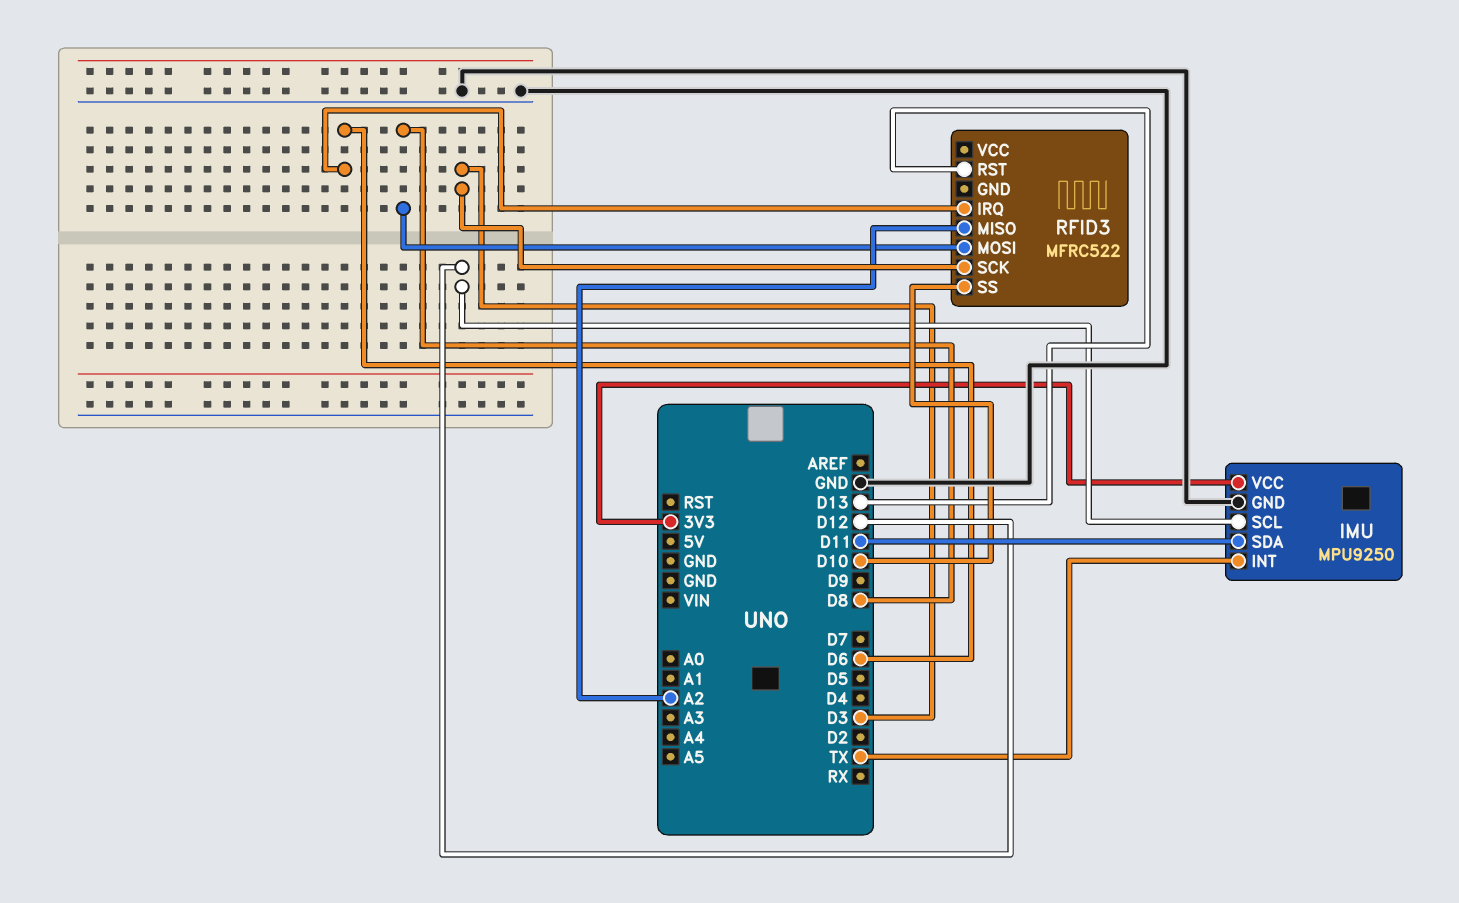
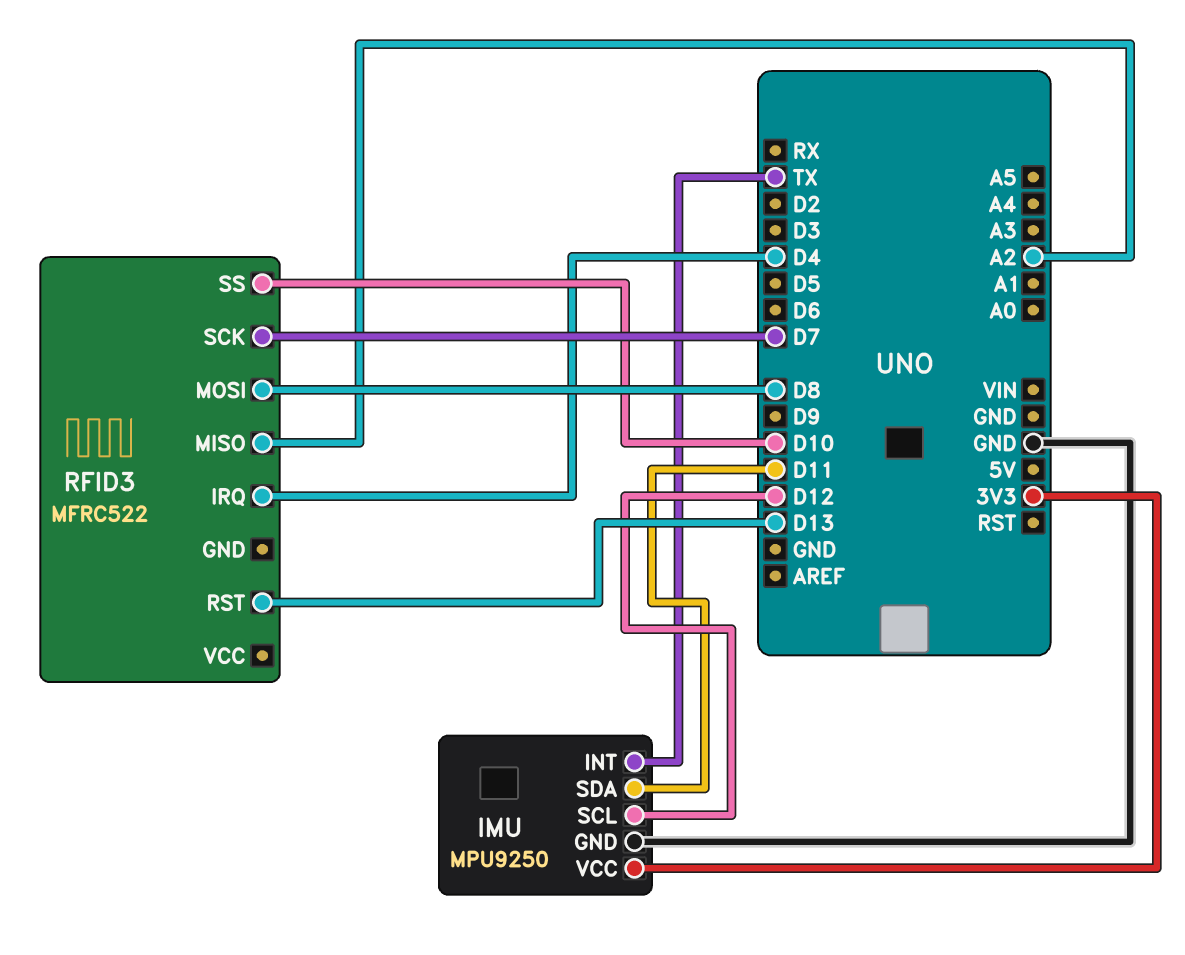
RFID3 pin IRQ: D6 -> D4
RFID3 pin SCK: D3 -> D7

